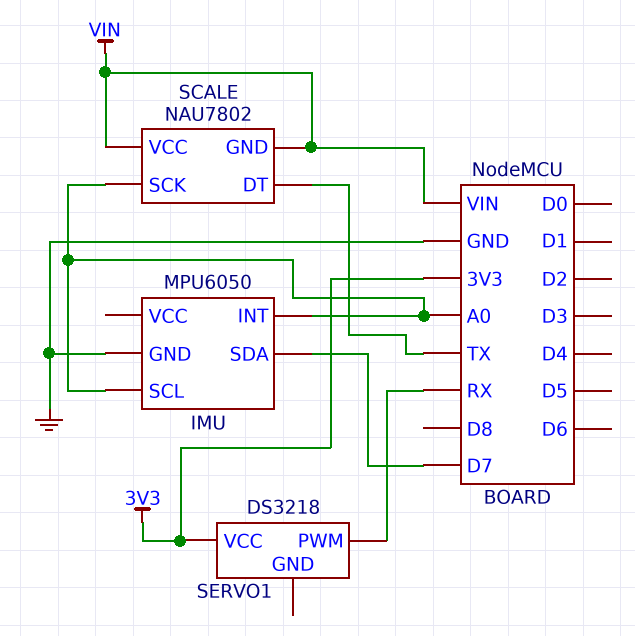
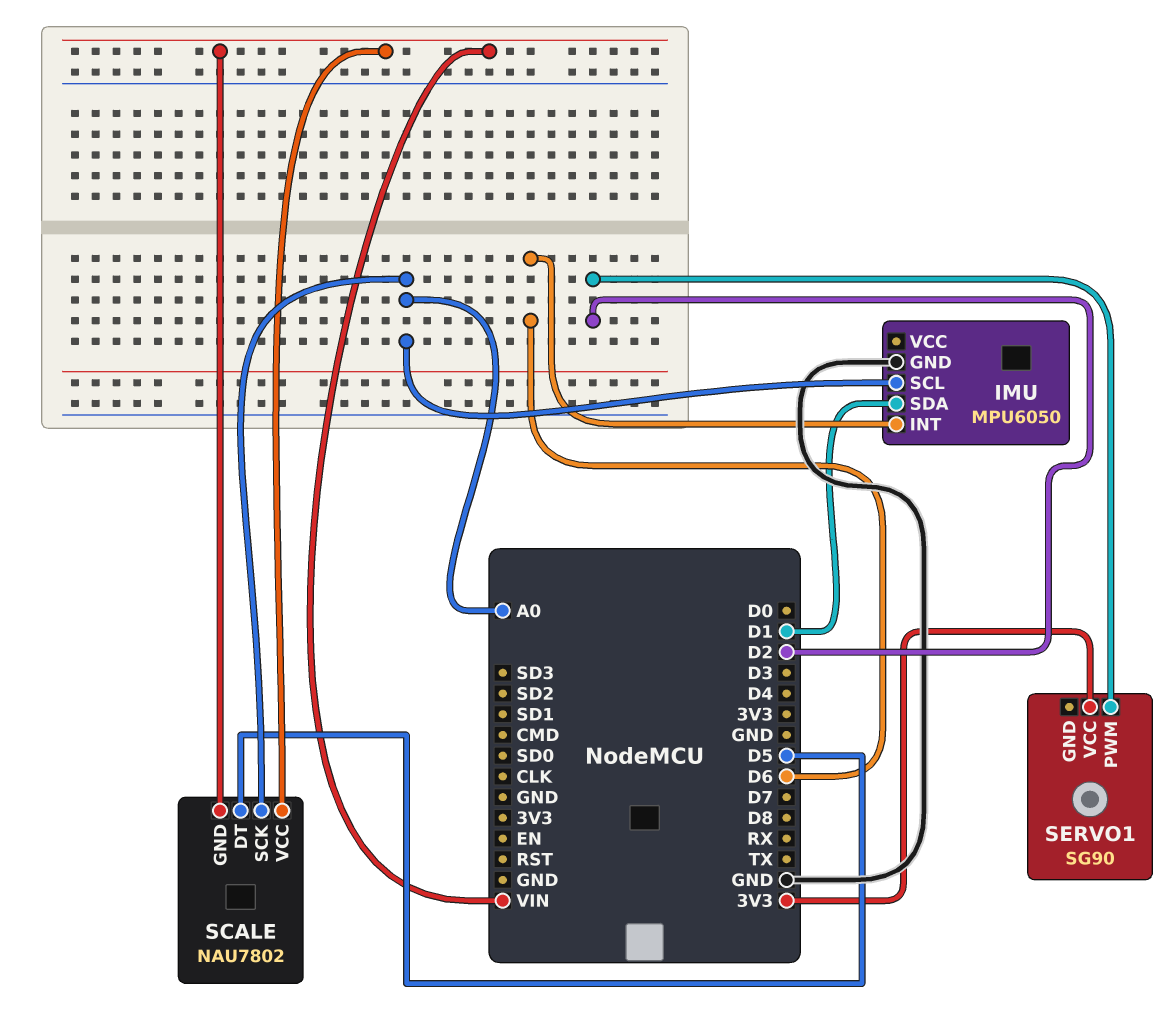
IMU pin INT: A0 -> D6
IMU pin SDA: D7 -> D1
SCALE pin DT: TX -> D5
SERVO1: DS3218 -> SG90
SERVO1 pin PWM: RX -> D2

